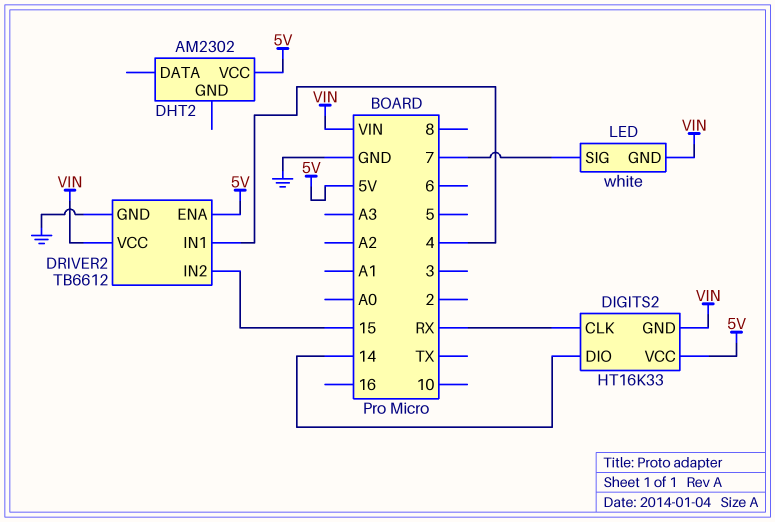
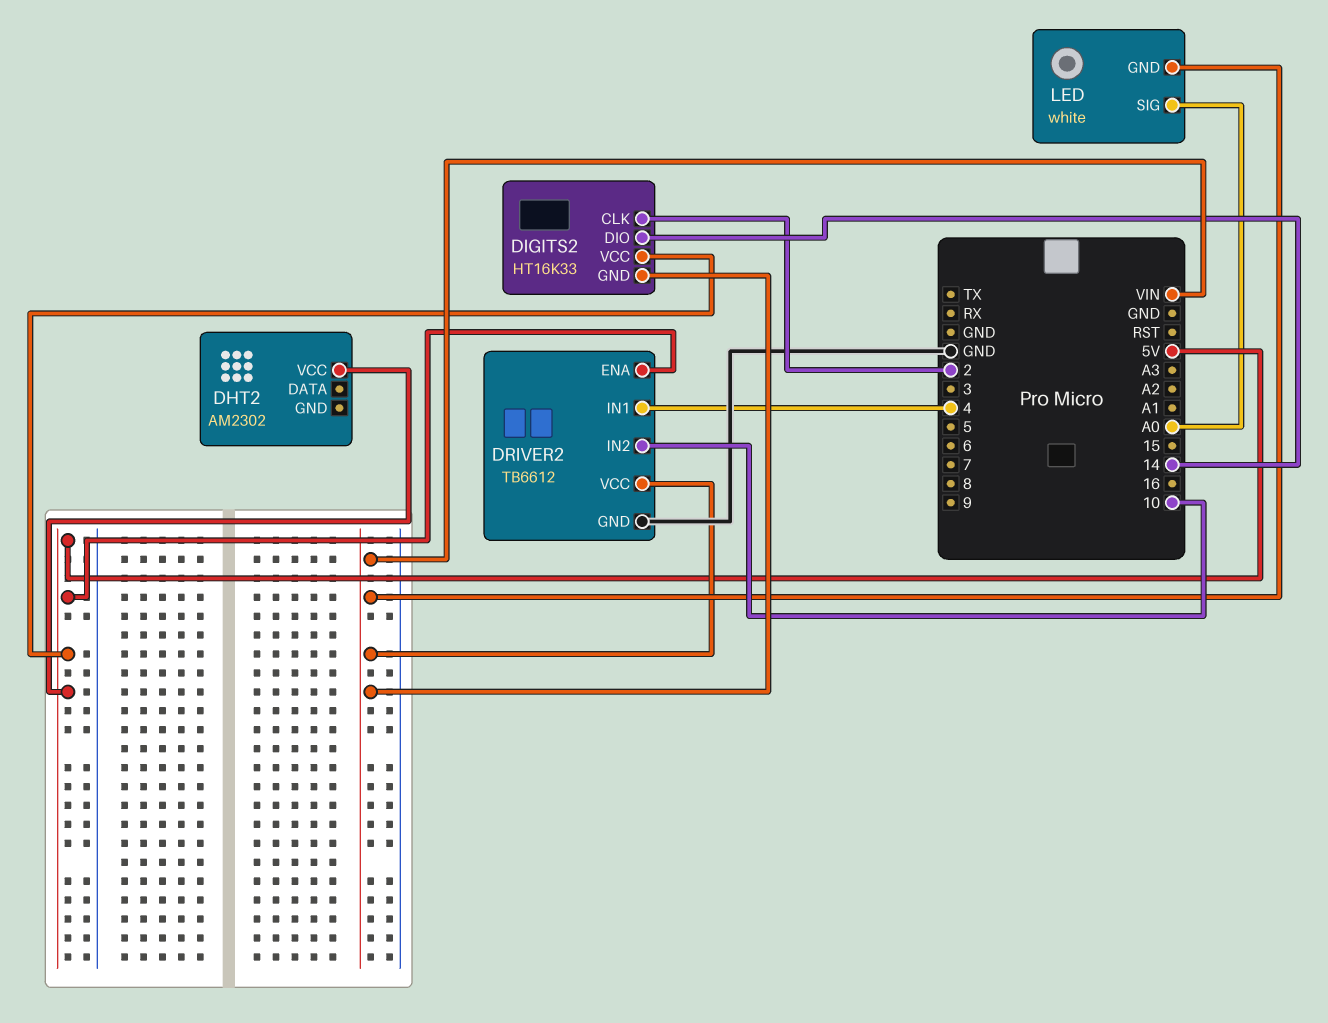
DIGITS2 pin CLK: RX -> 2
DRIVER2 pin IN2: 15 -> 10
LED pin SIG: 7 -> A0

